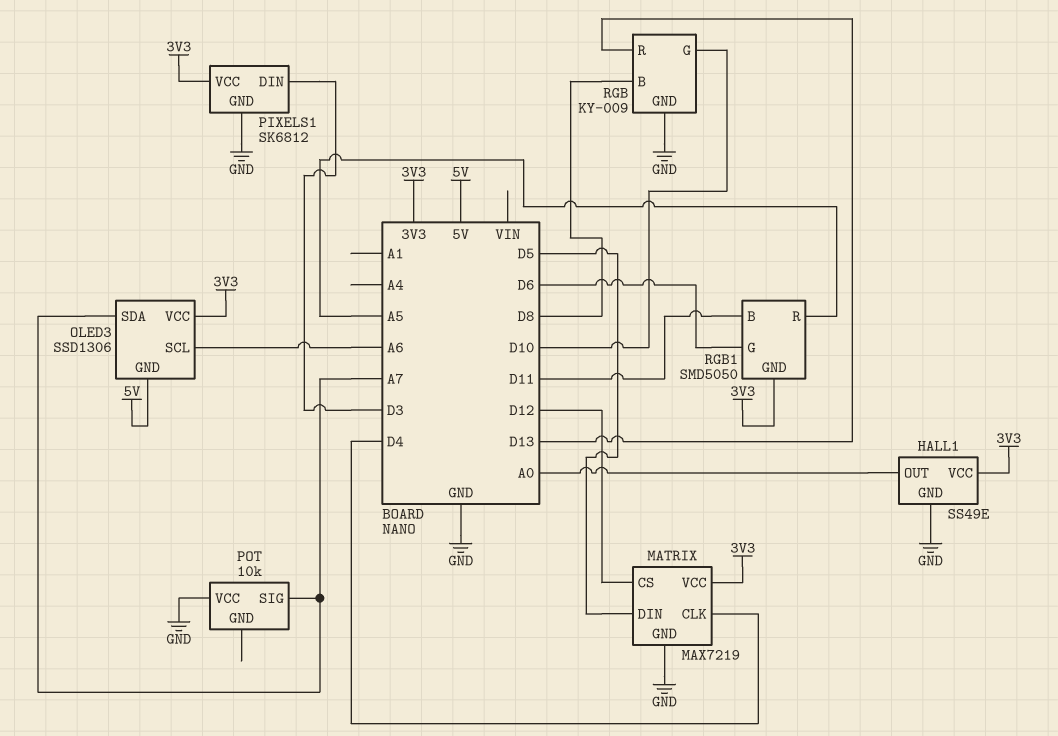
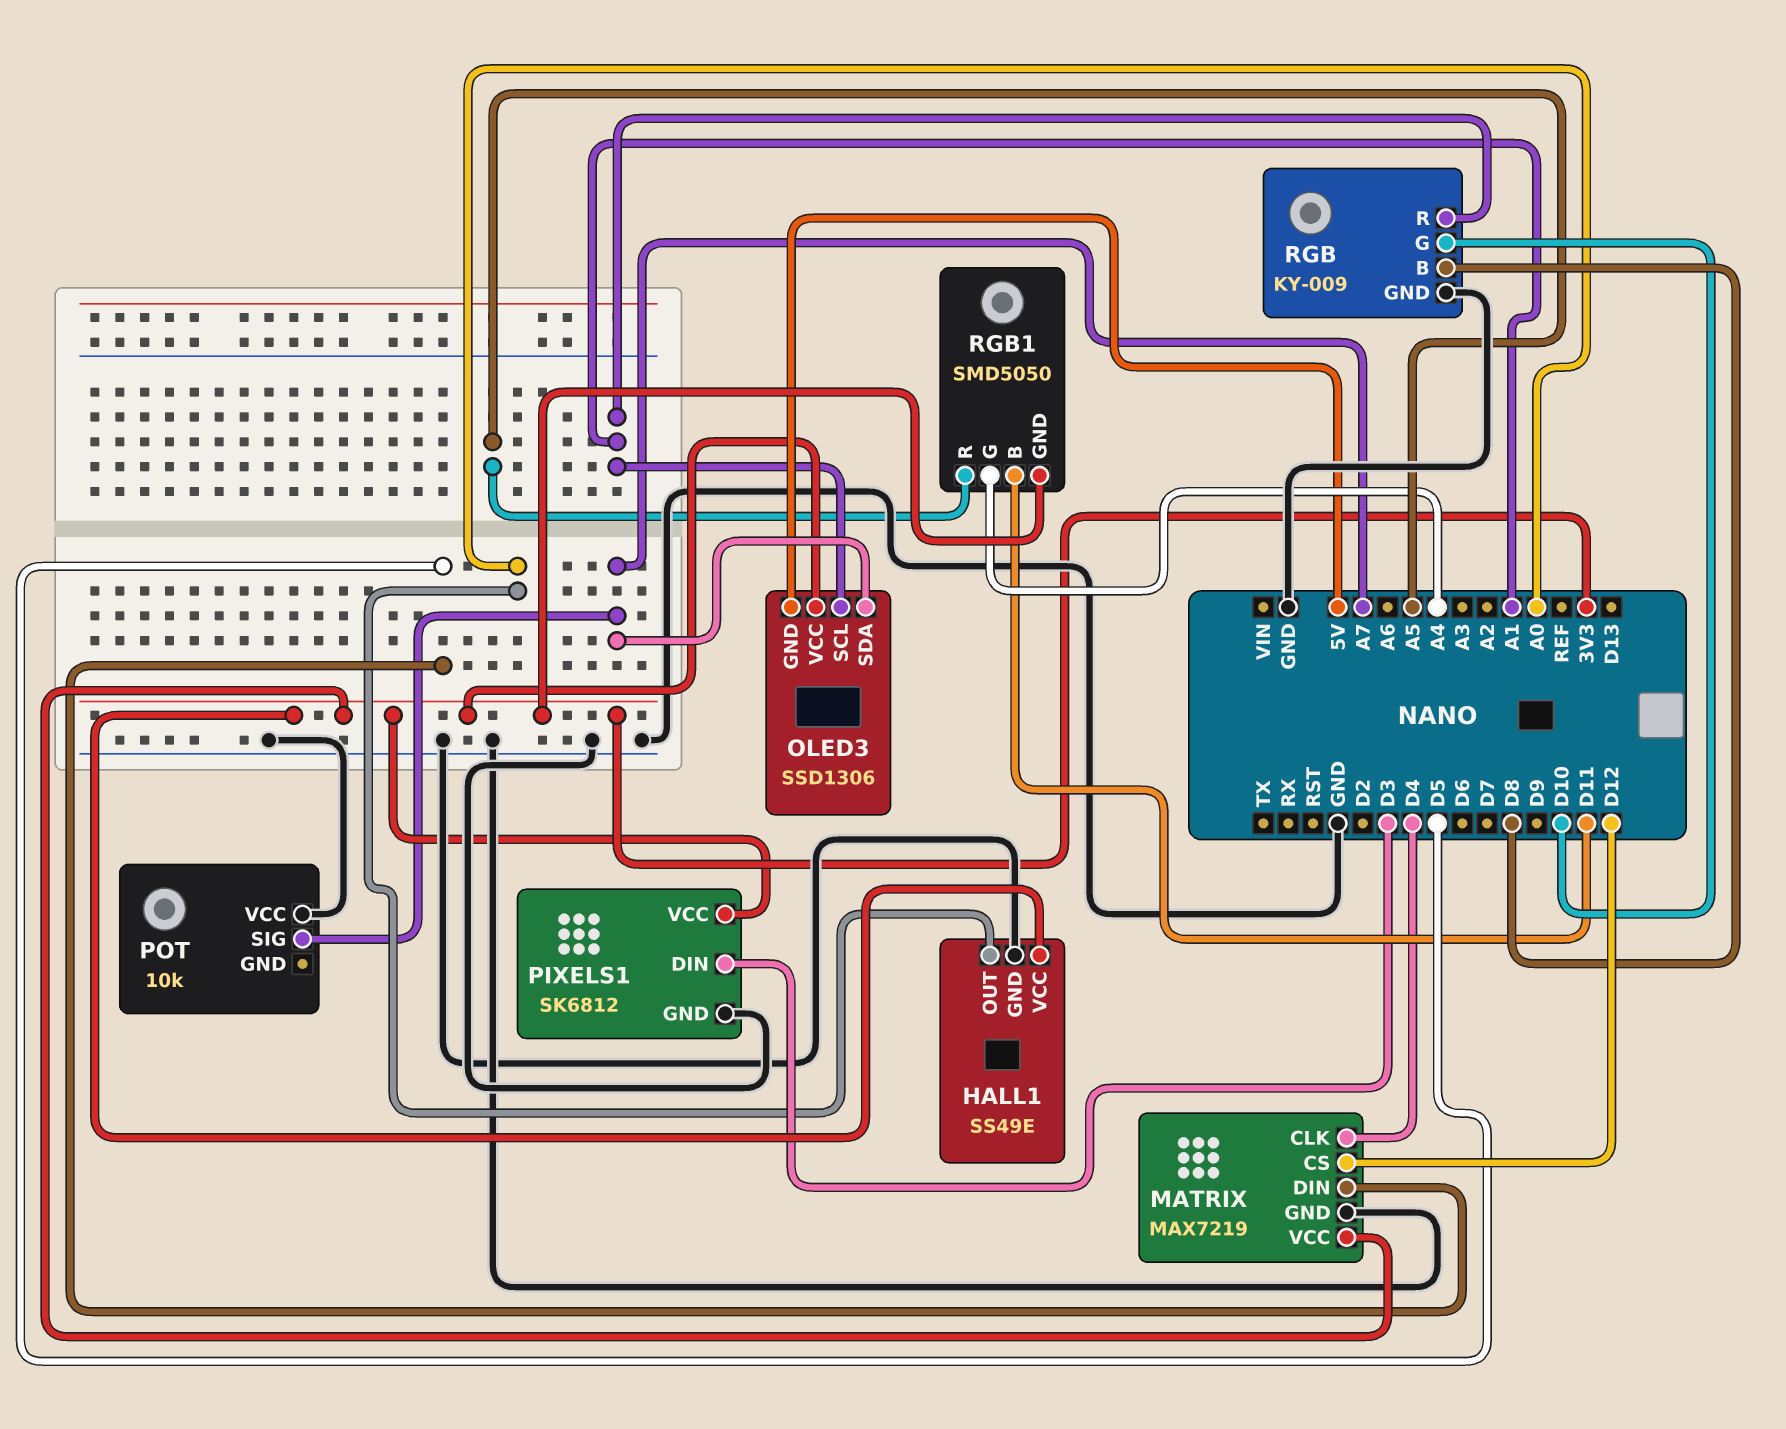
OLED3 pin SCL: A6 -> A1
RGB pin R: D13 -> A1
RGB1 pin G: D6 -> A4

